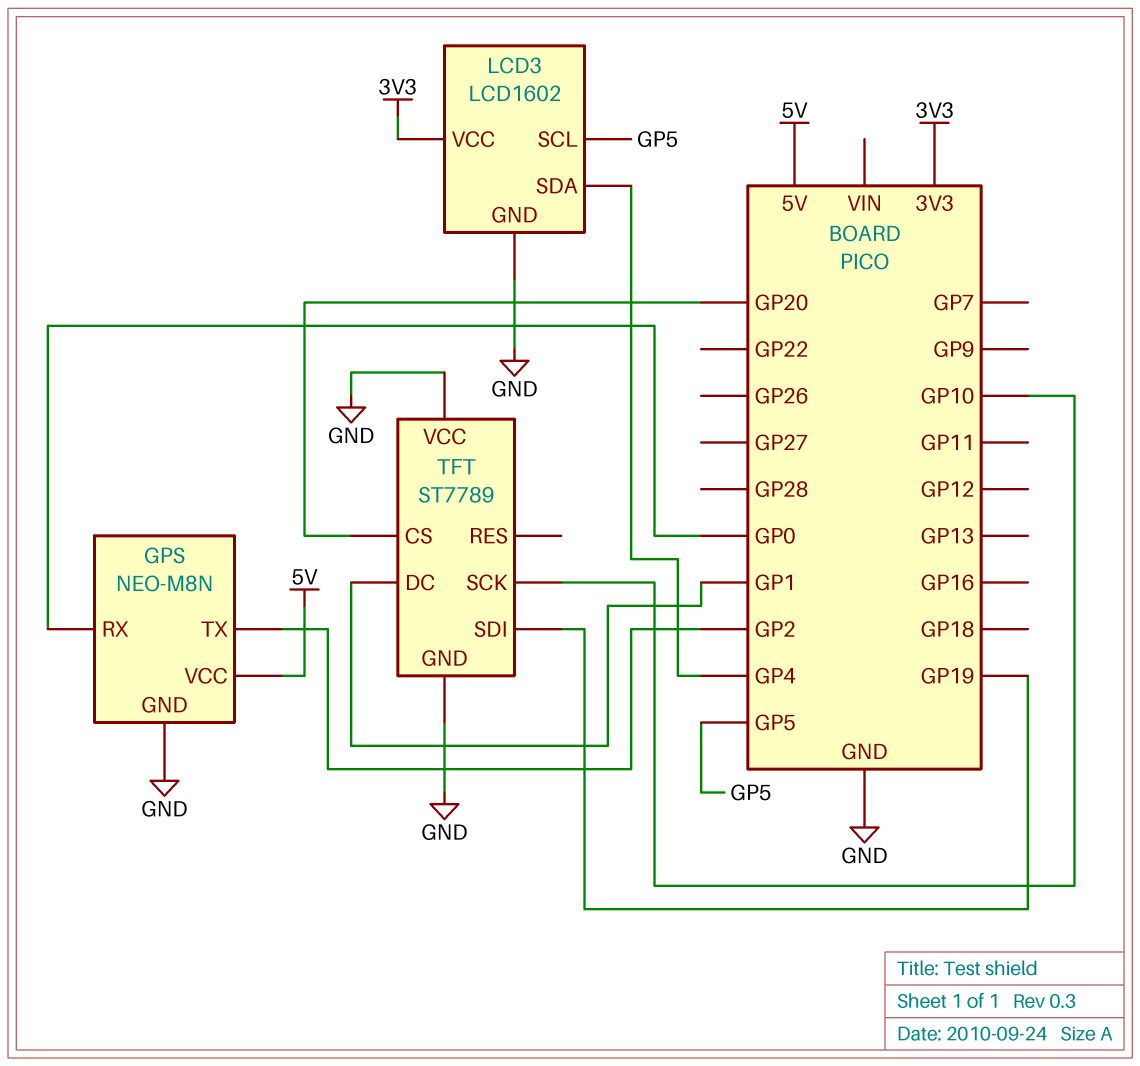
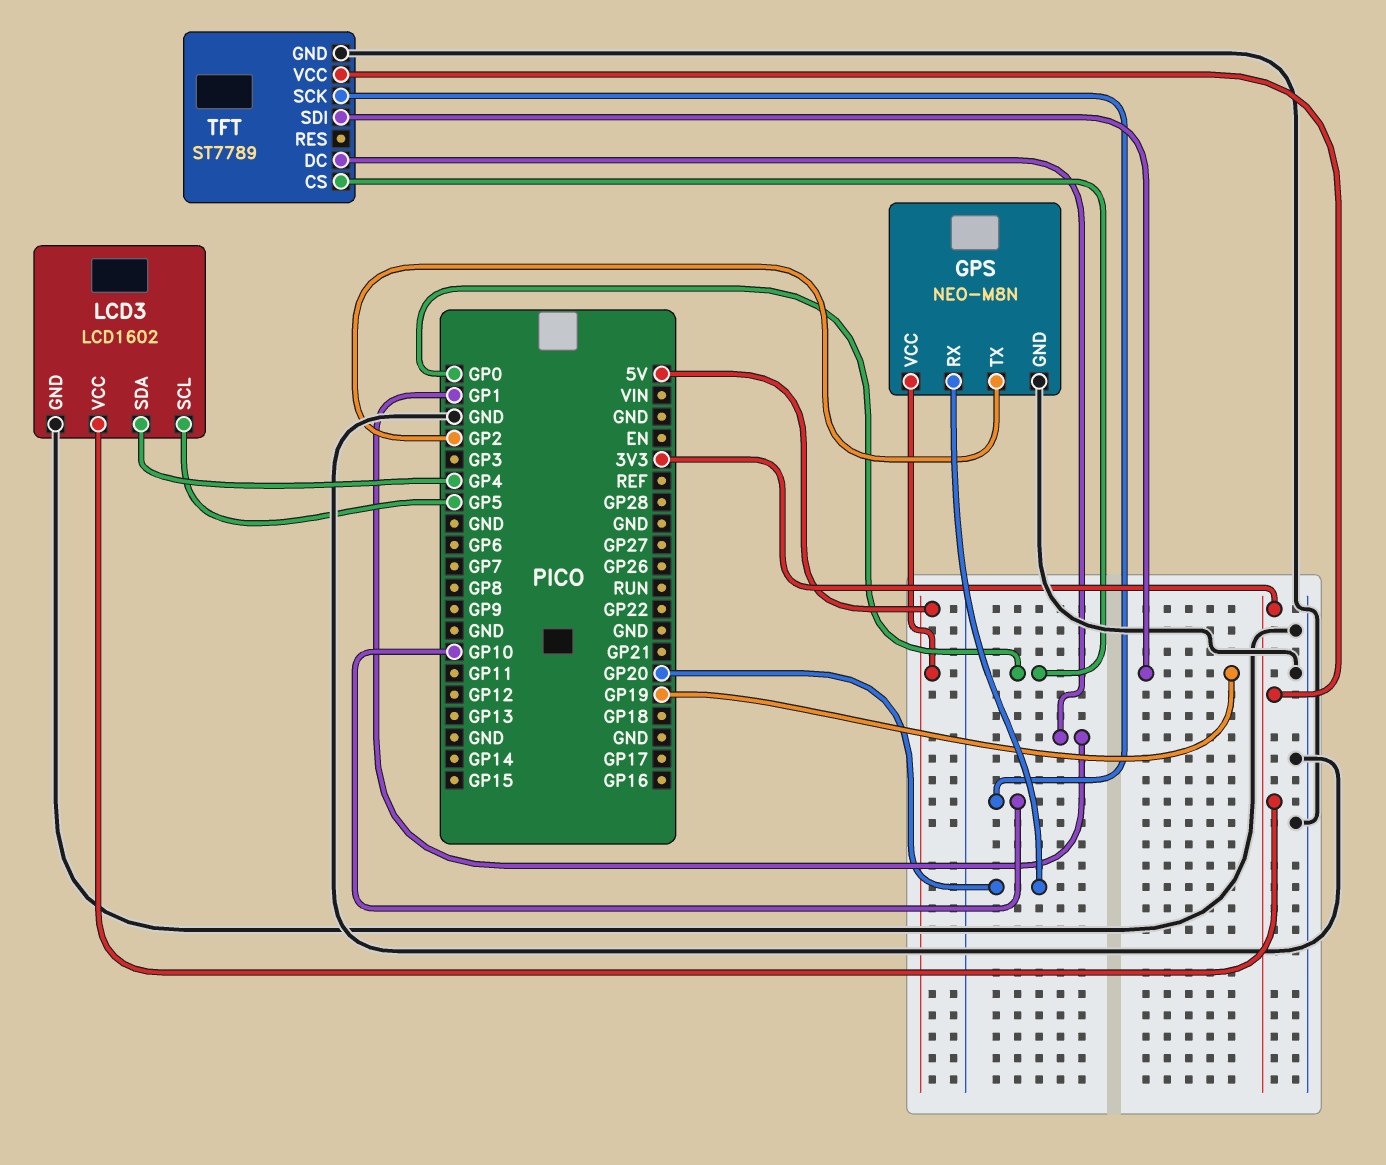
GPS pin RX: GP0 -> GP20
TFT pin CS: GP20 -> GP0
TFT pin VCC: GND -> 3V3

